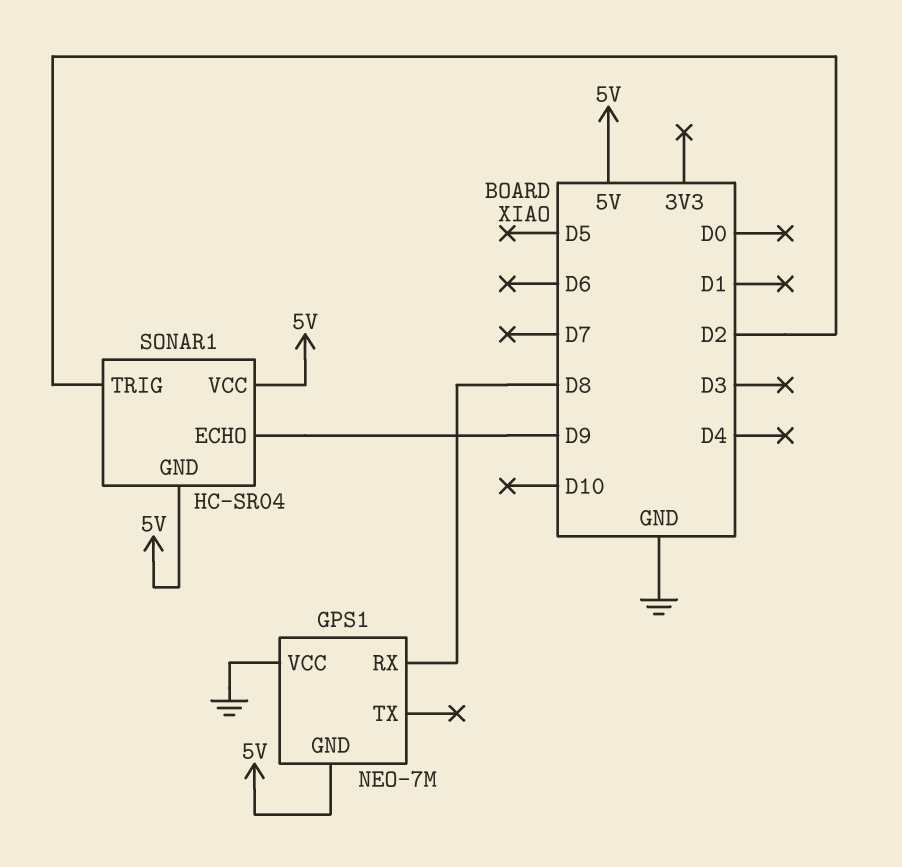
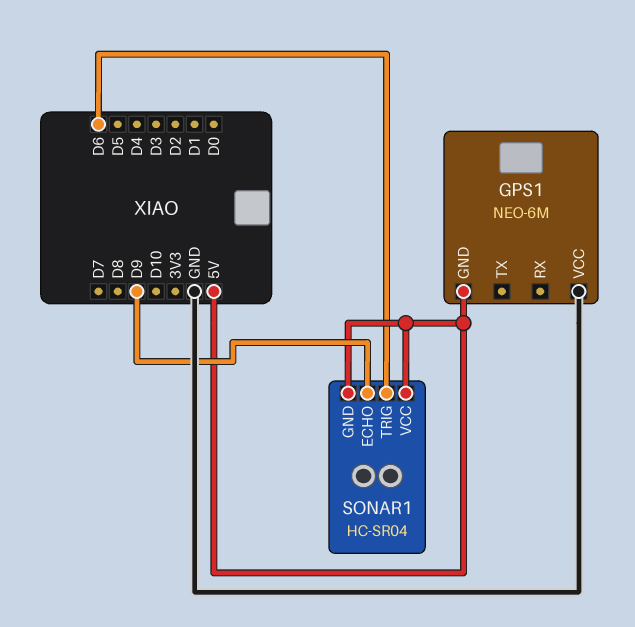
GPS1: NEO-7M -> NEO-6M
GPS1 pin RX: D8 -> none
SONAR1 pin TRIG: D2 -> D6

